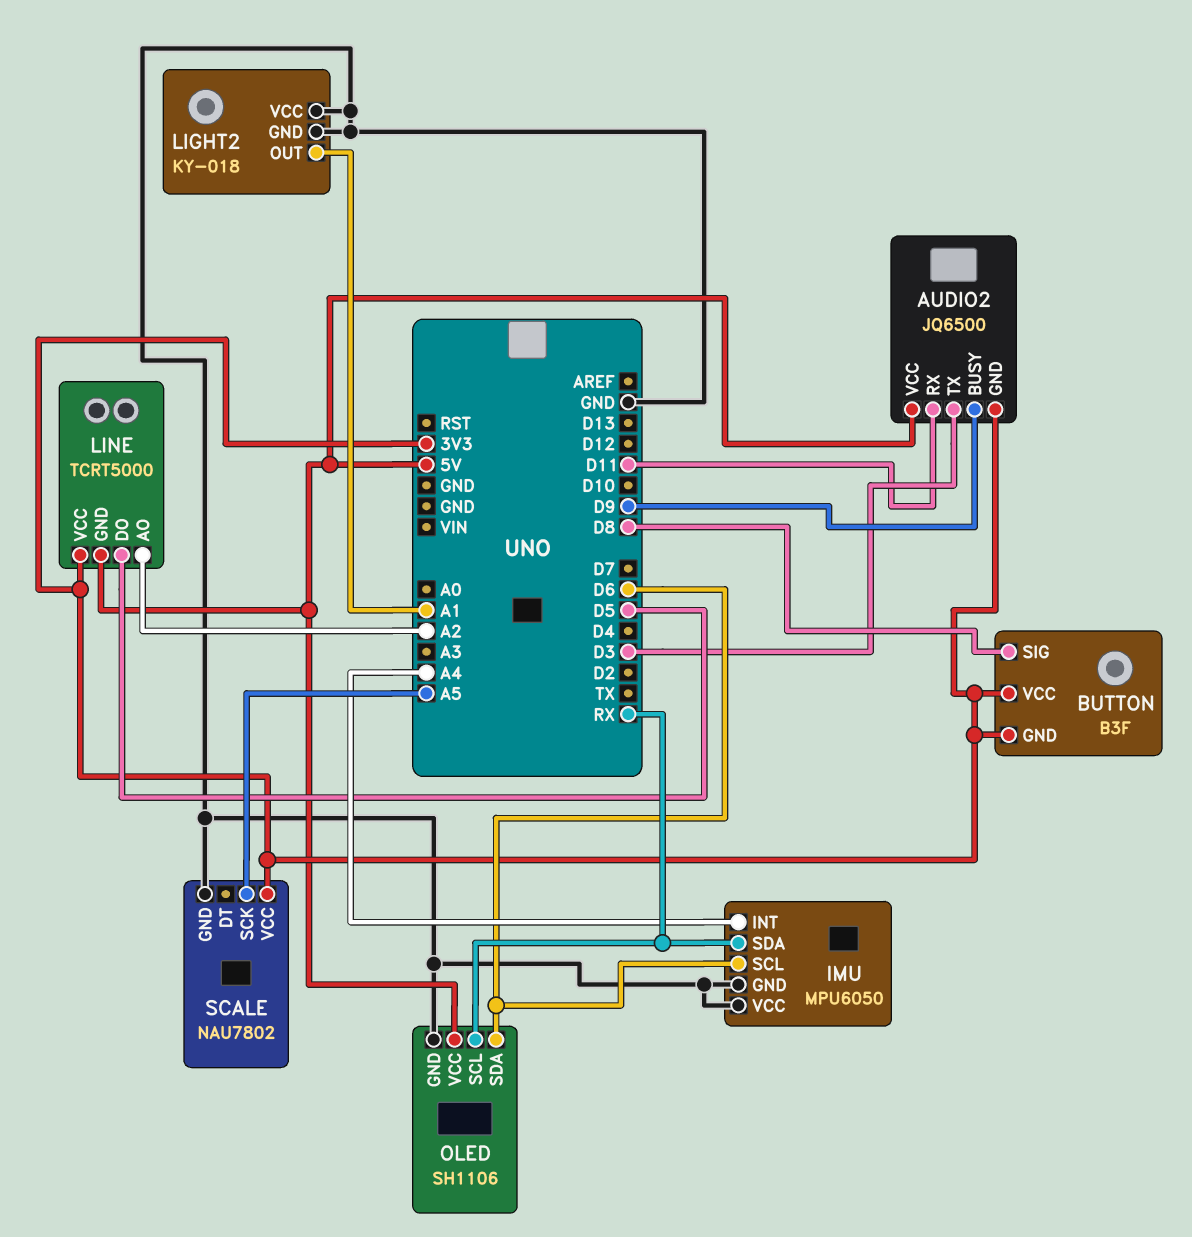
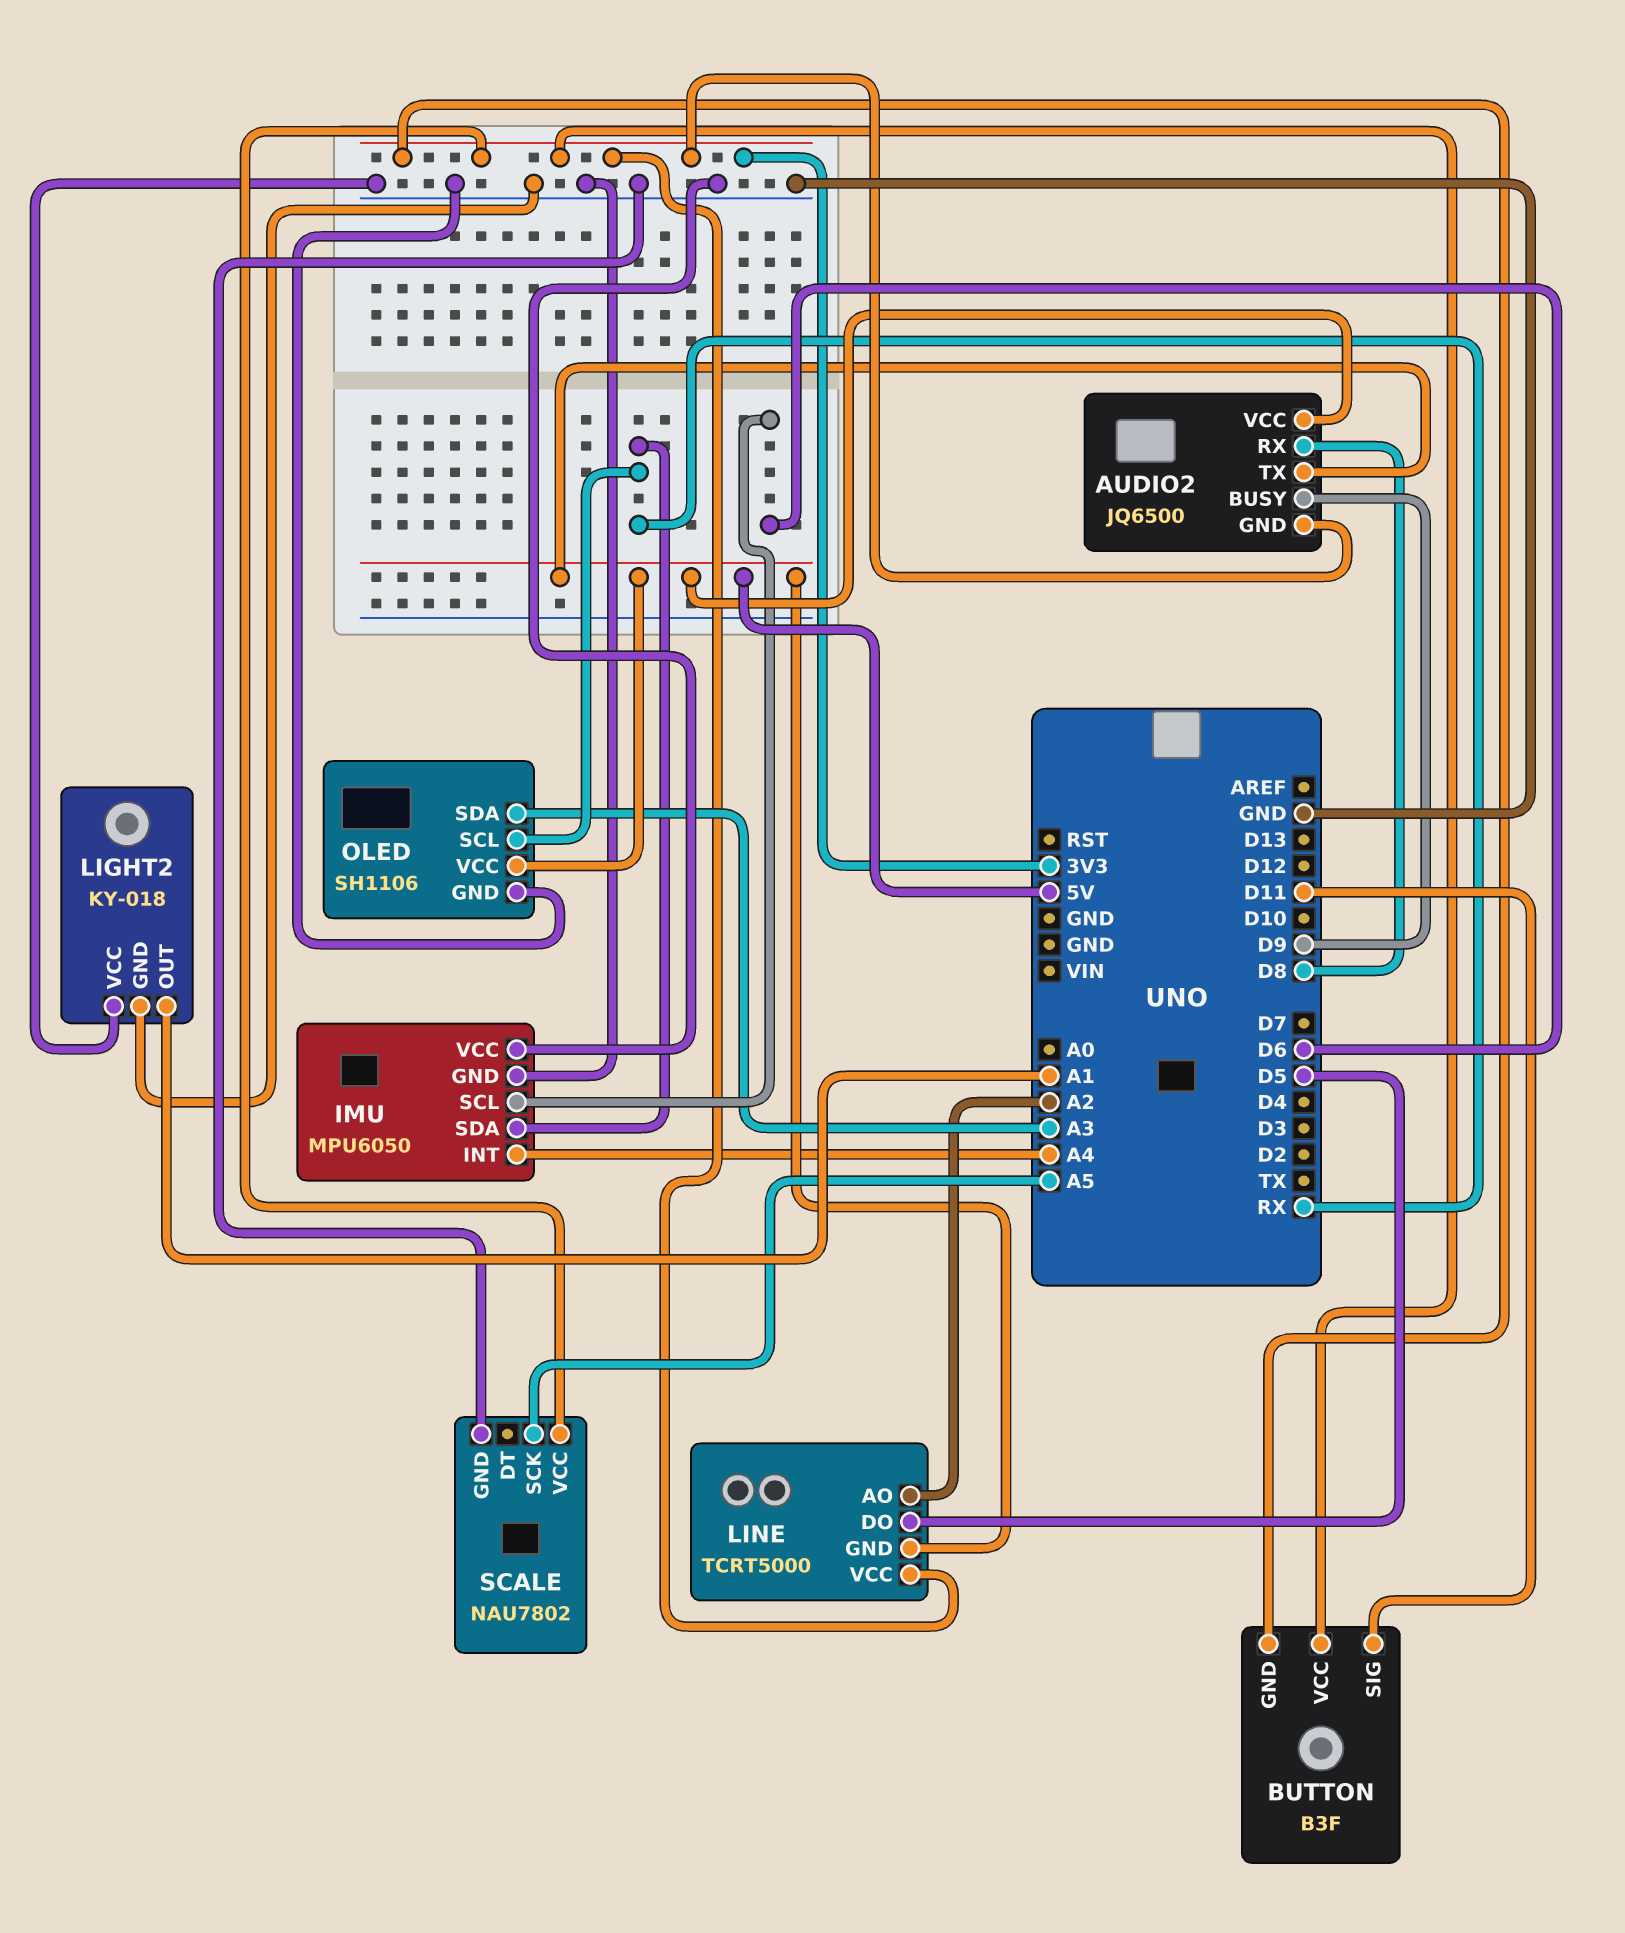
AUDIO2 pin RX: D11 -> D8
AUDIO2 pin TX: D3 -> 5V
BUTTON pin SIG: D8 -> D11
OLED pin SDA: D6 -> A3

